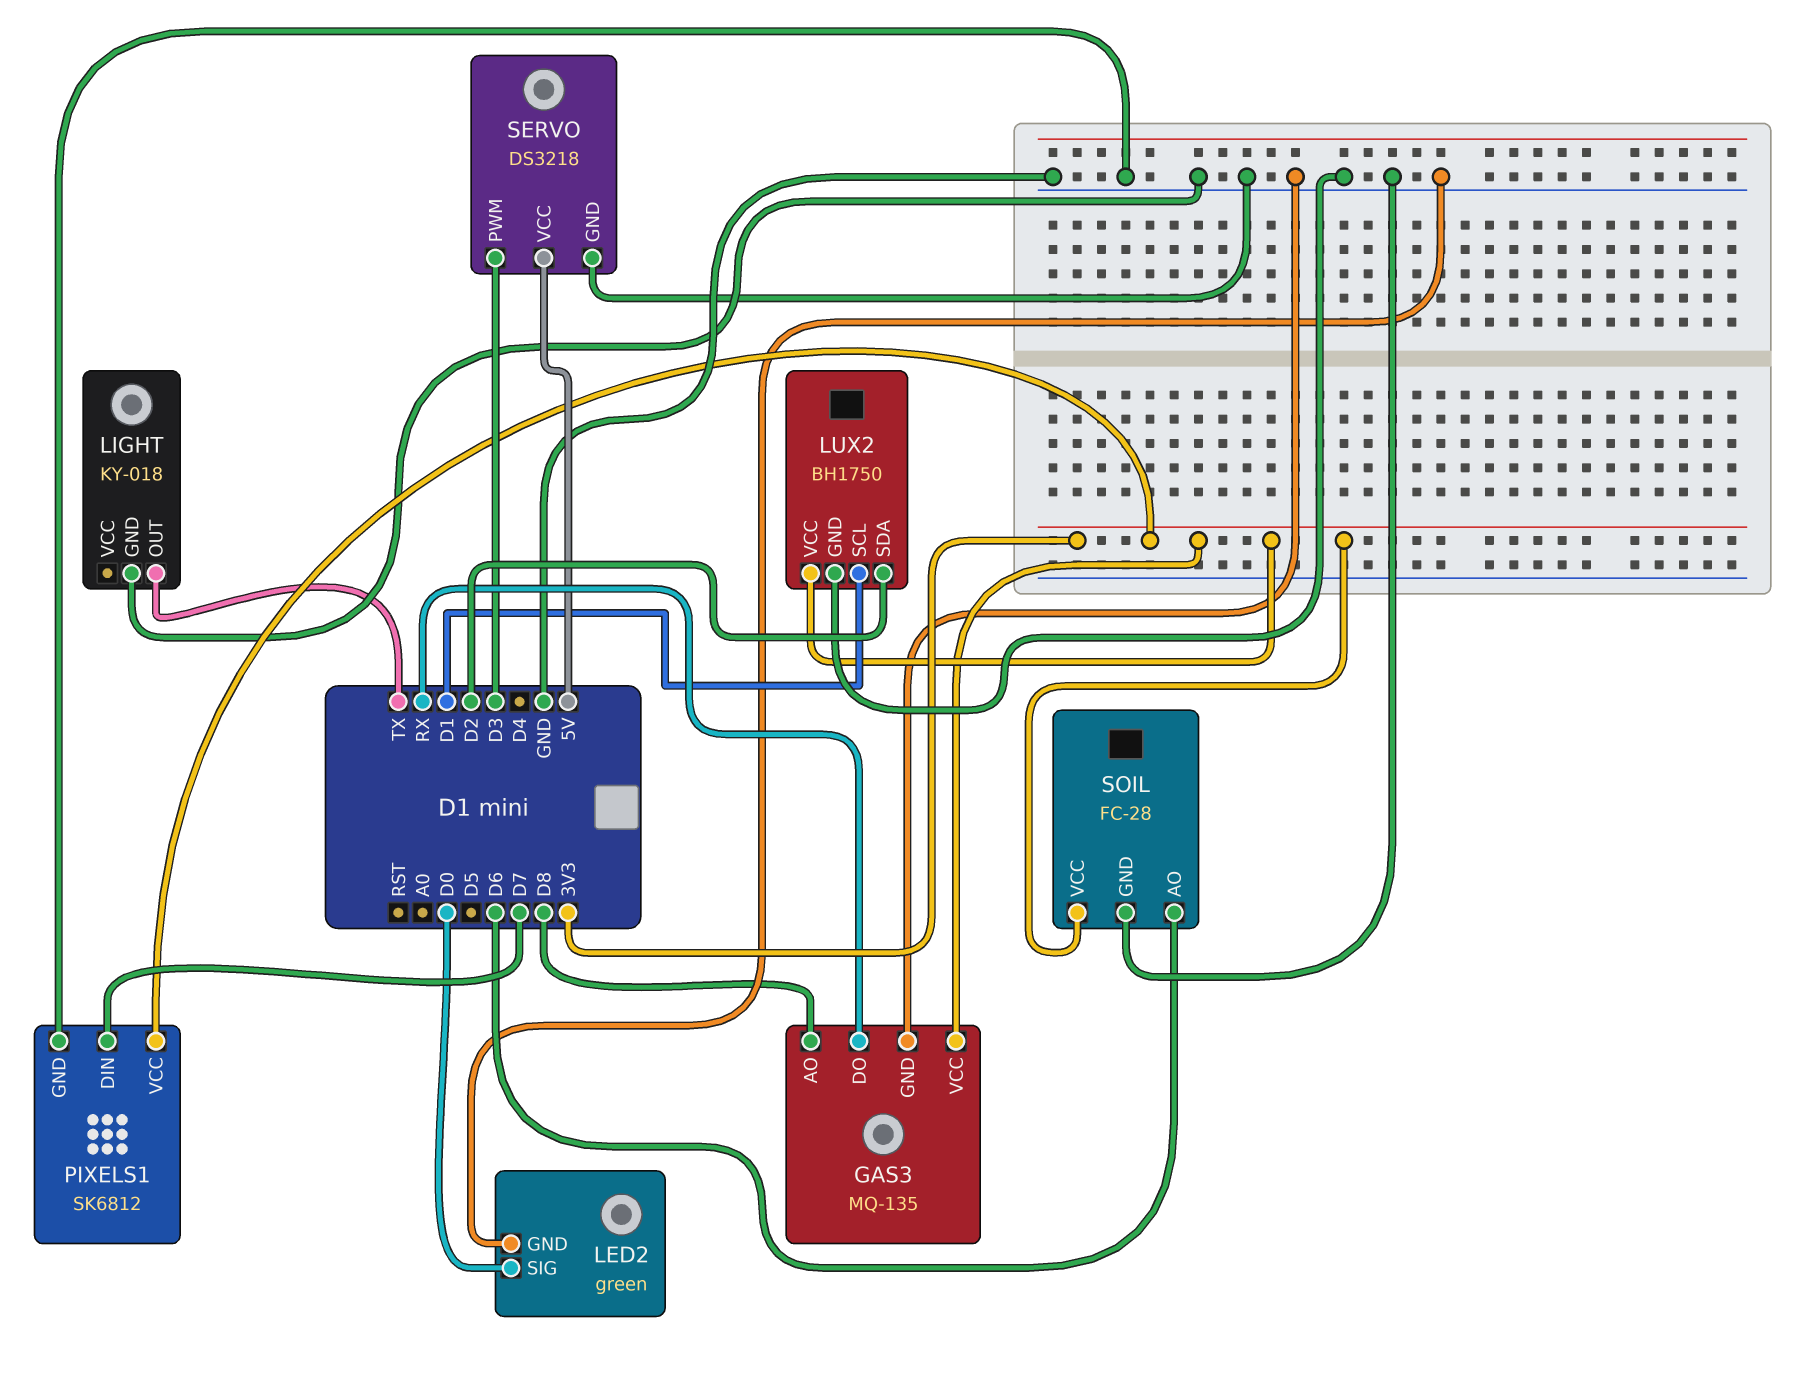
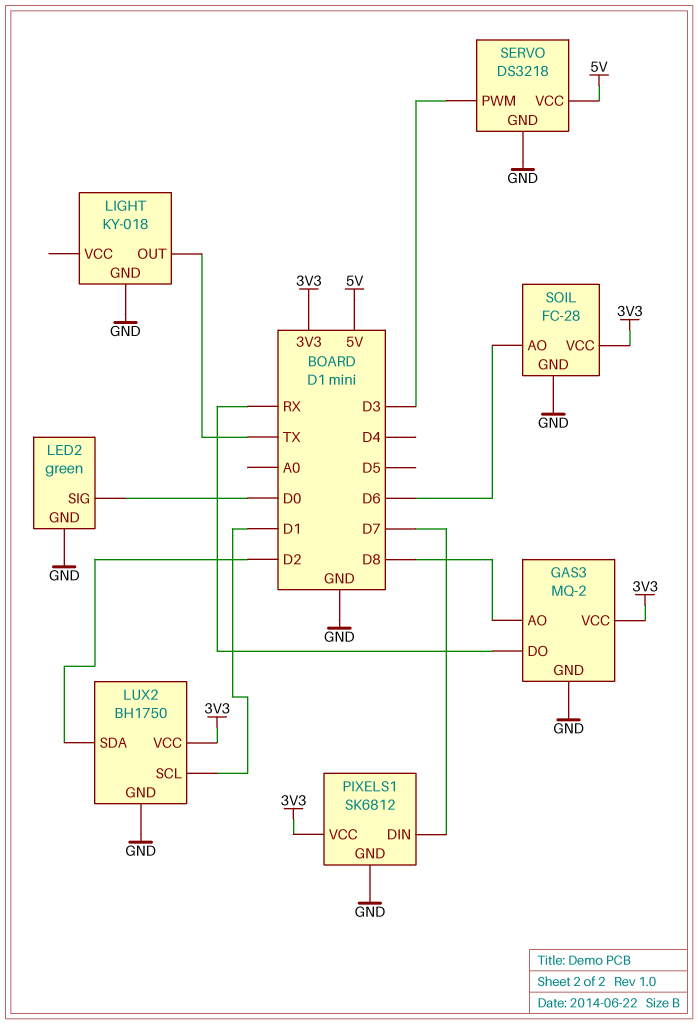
GAS3: MQ-135 -> MQ-2

